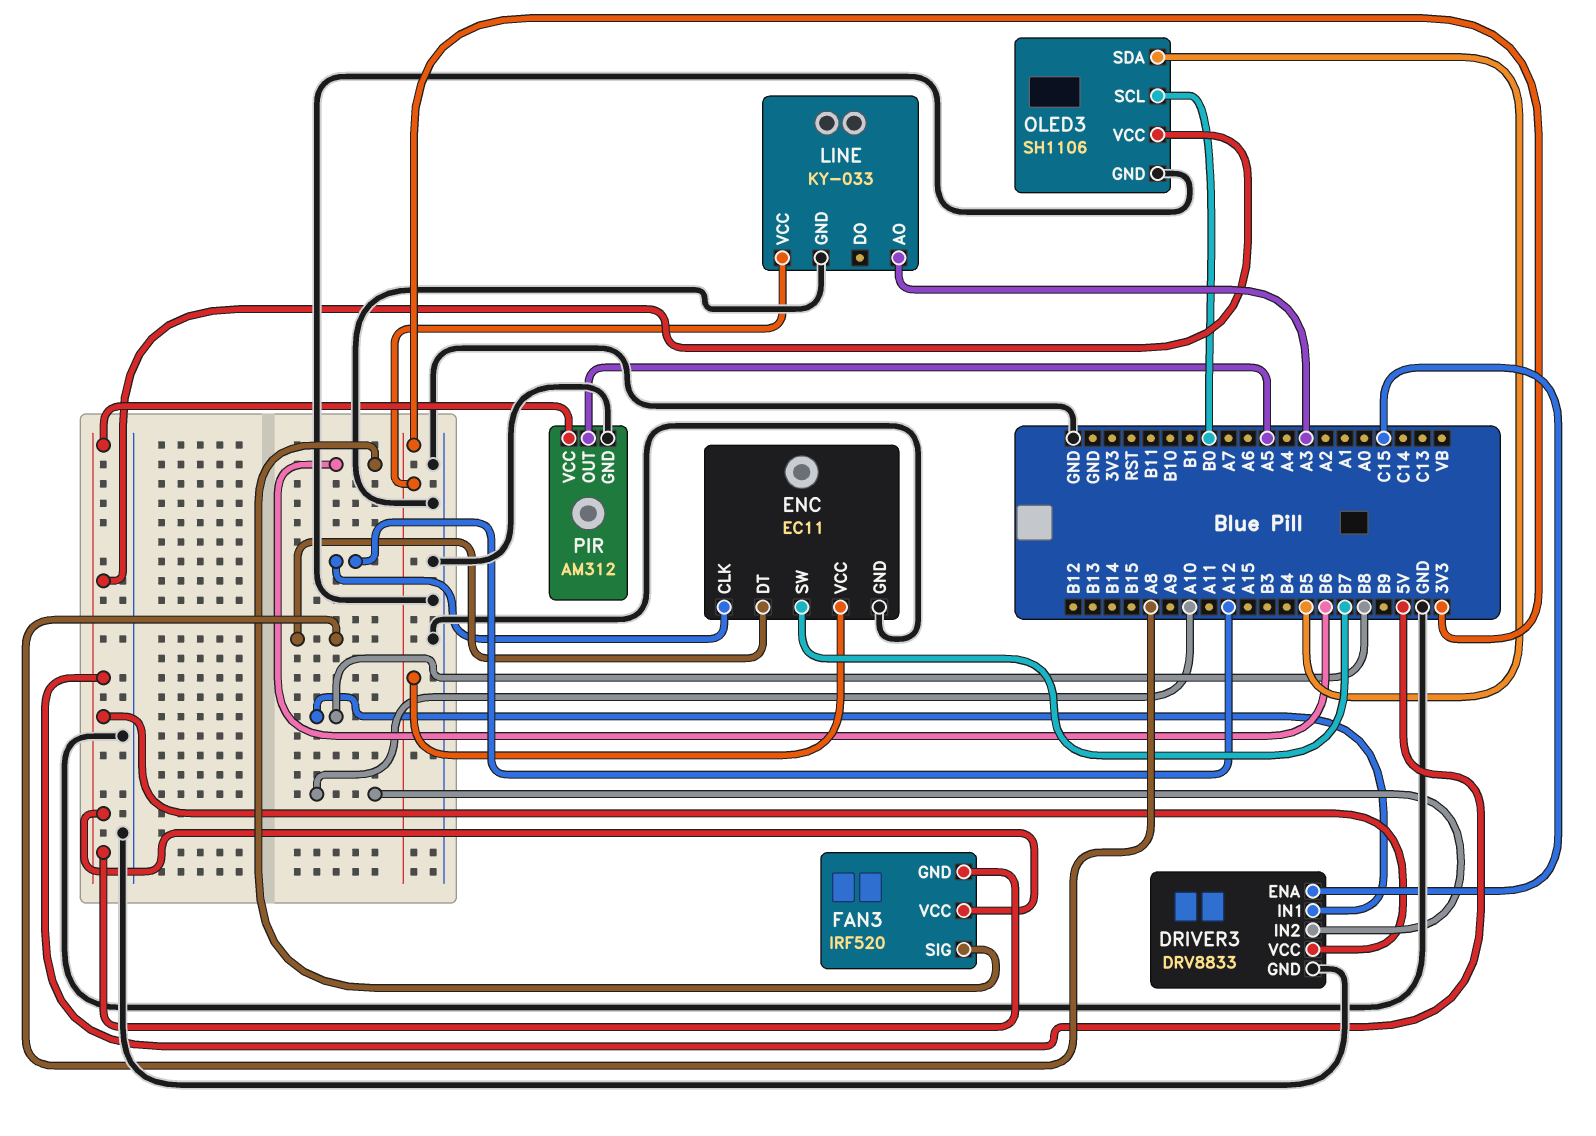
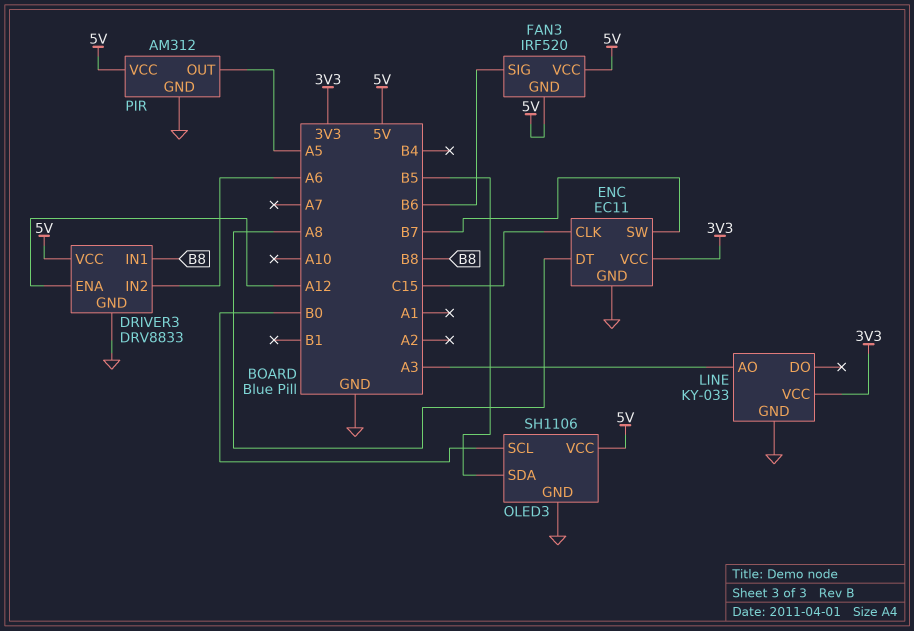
DRIVER3 pin ENA: C15 -> A12
DRIVER3 pin IN2: A10 -> A6
ENC pin CLK: A12 -> C15

